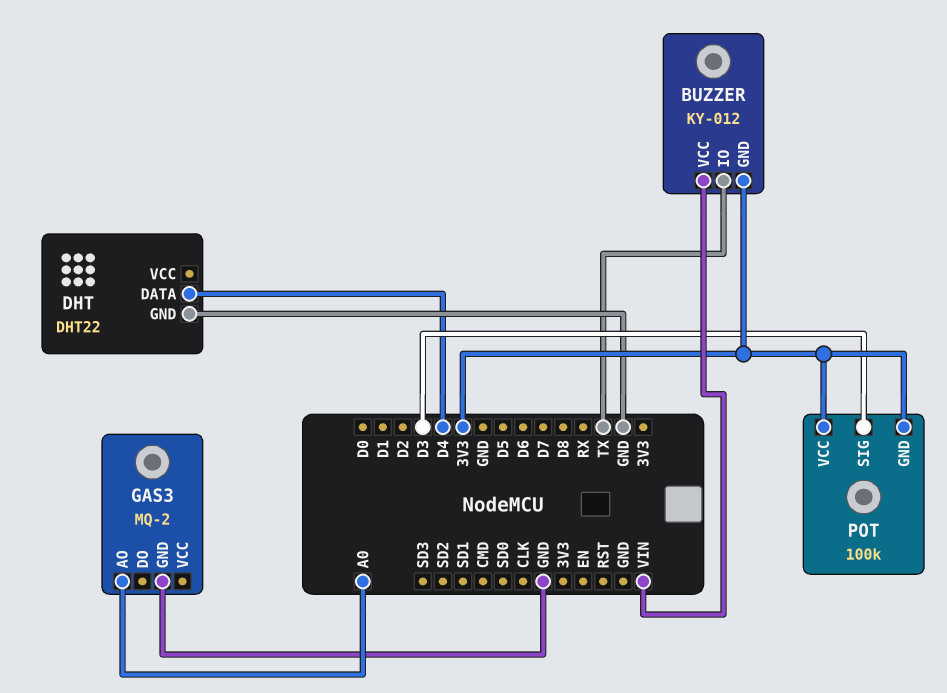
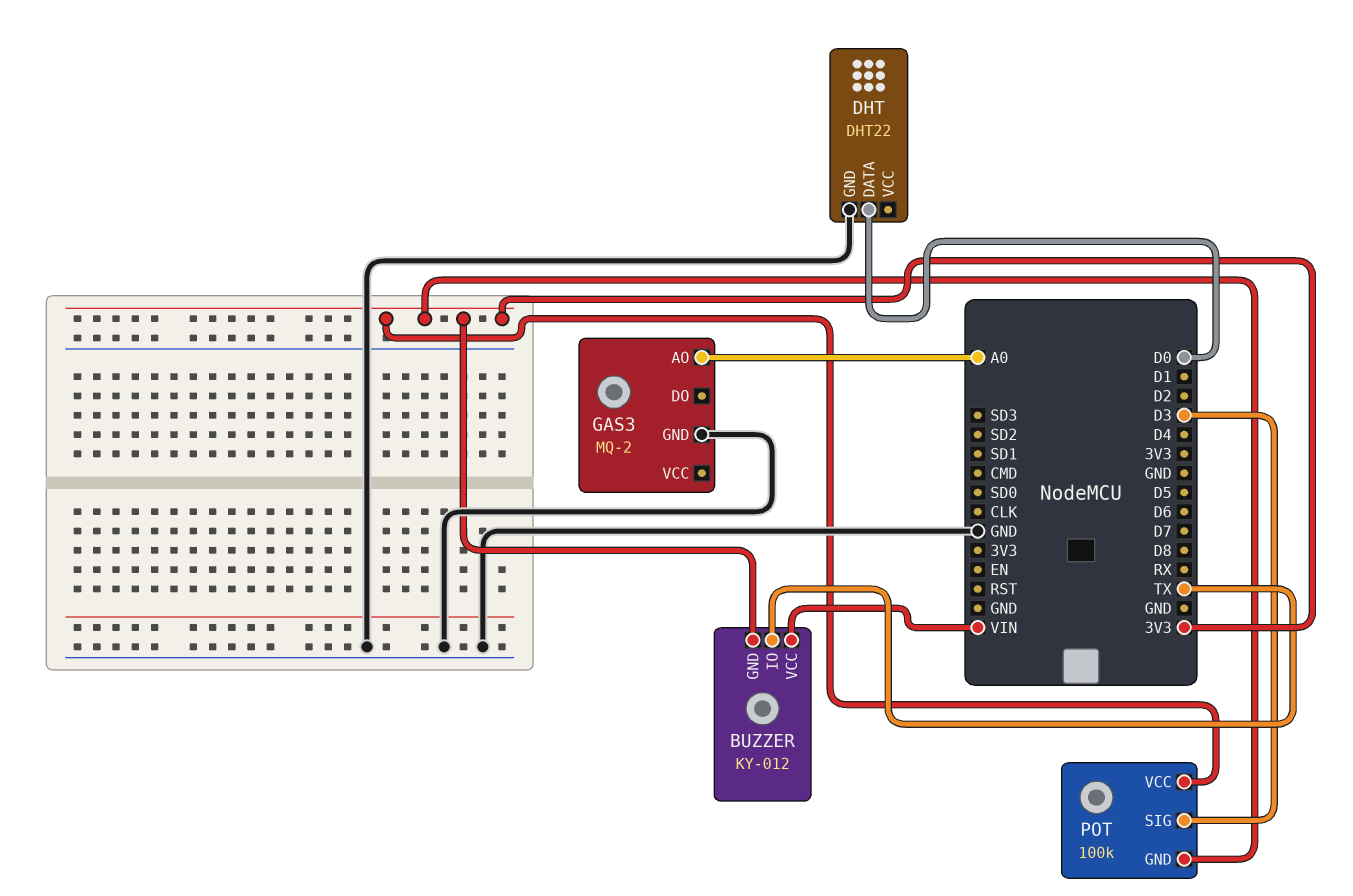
DHT pin DATA: D4 -> D0

